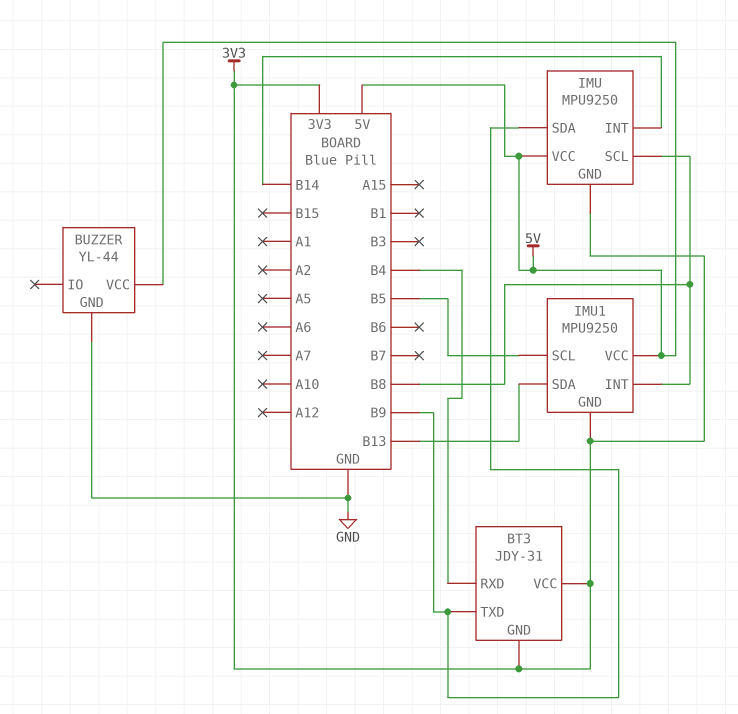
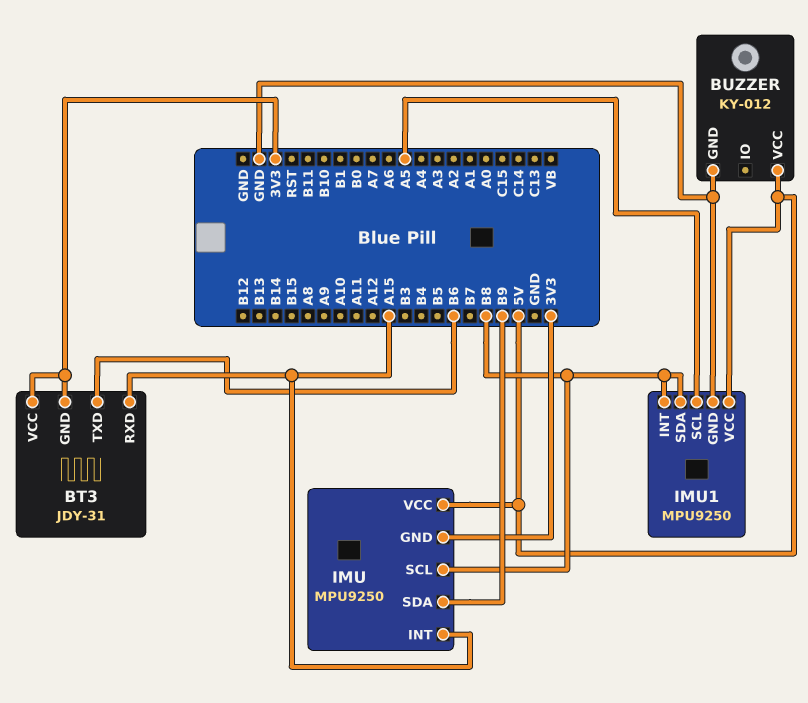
BT3 pin RXD: B4 -> A15
BT3 pin TXD: B9 -> B6
BUZZER: YL-44 -> KY-012
IMU pin INT: B14 -> A15
IMU1 pin GND: 3V3 -> GND
IMU1 pin SCL: B5 -> A5
IMU1 pin SDA: B13 -> B8

